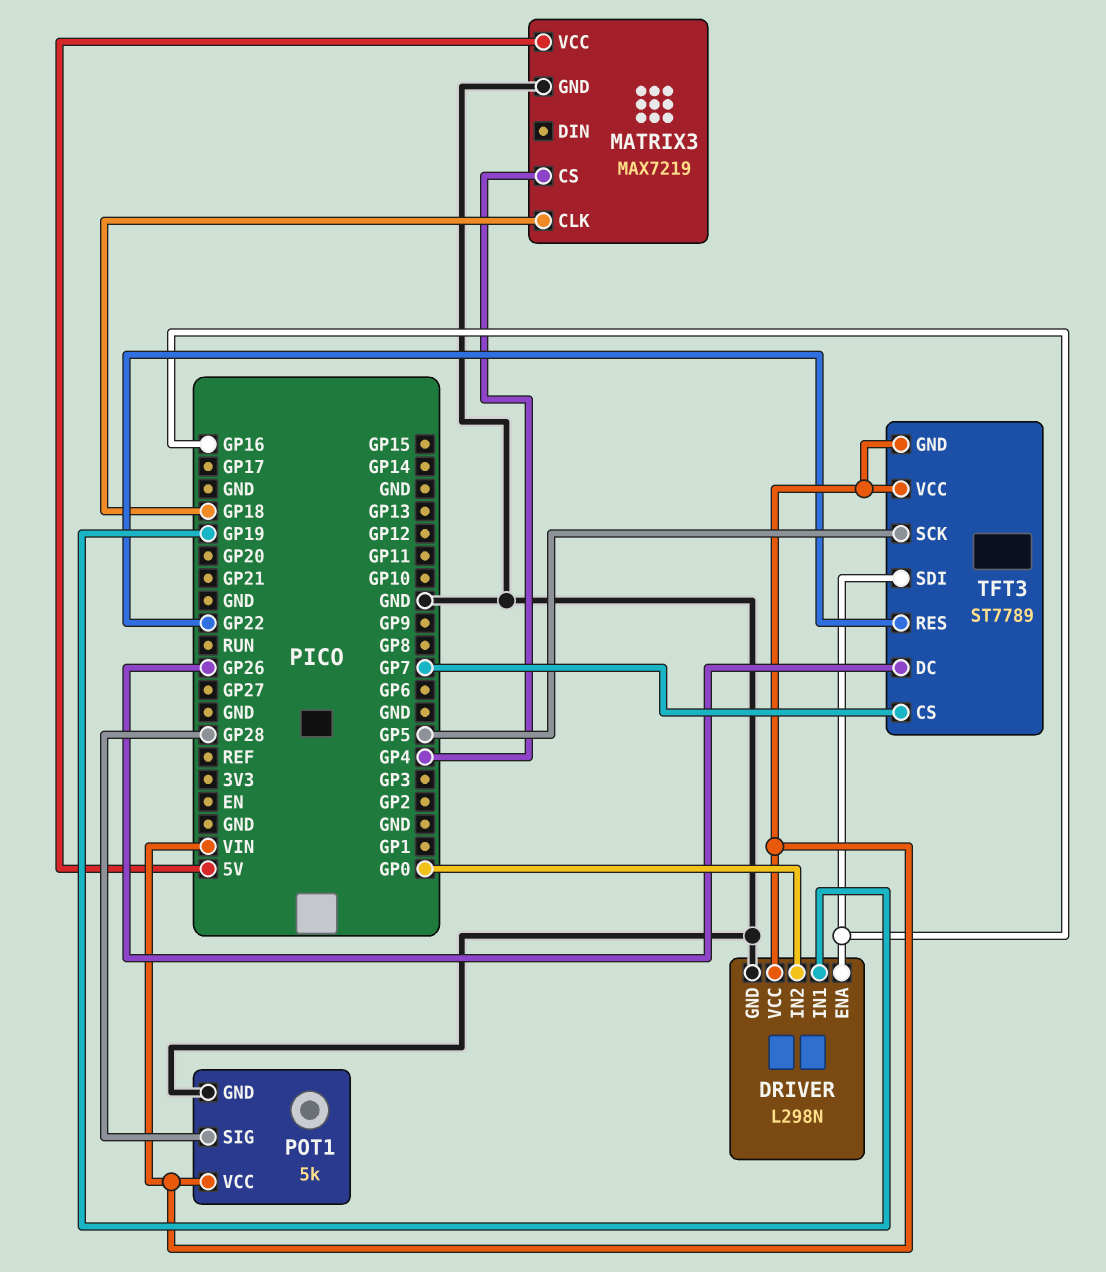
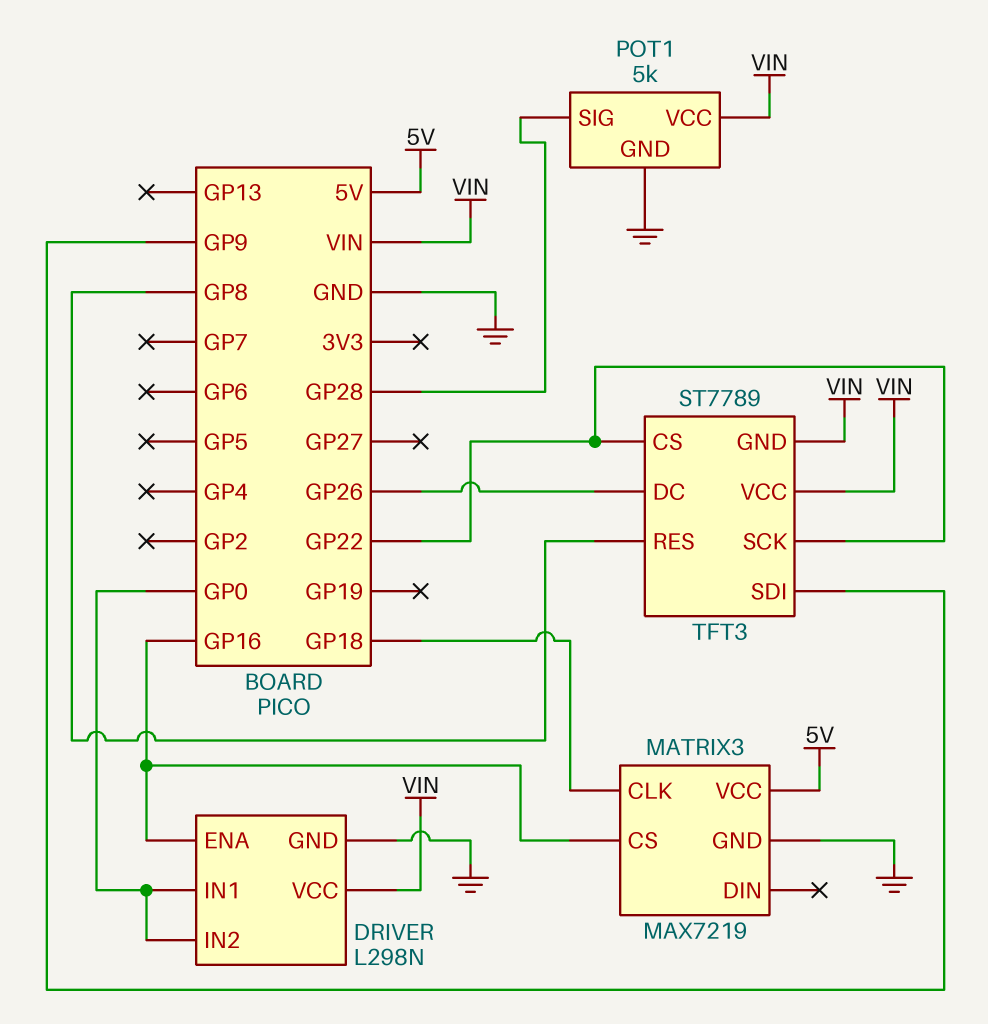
DRIVER pin IN1: GP19 -> GP0
MATRIX3 pin CS: GP4 -> GP16
TFT3 pin CS: GP7 -> GP22
TFT3 pin RES: GP22 -> GP8
TFT3 pin SCK: GP5 -> GP22
TFT3 pin SDI: GP16 -> GP9

